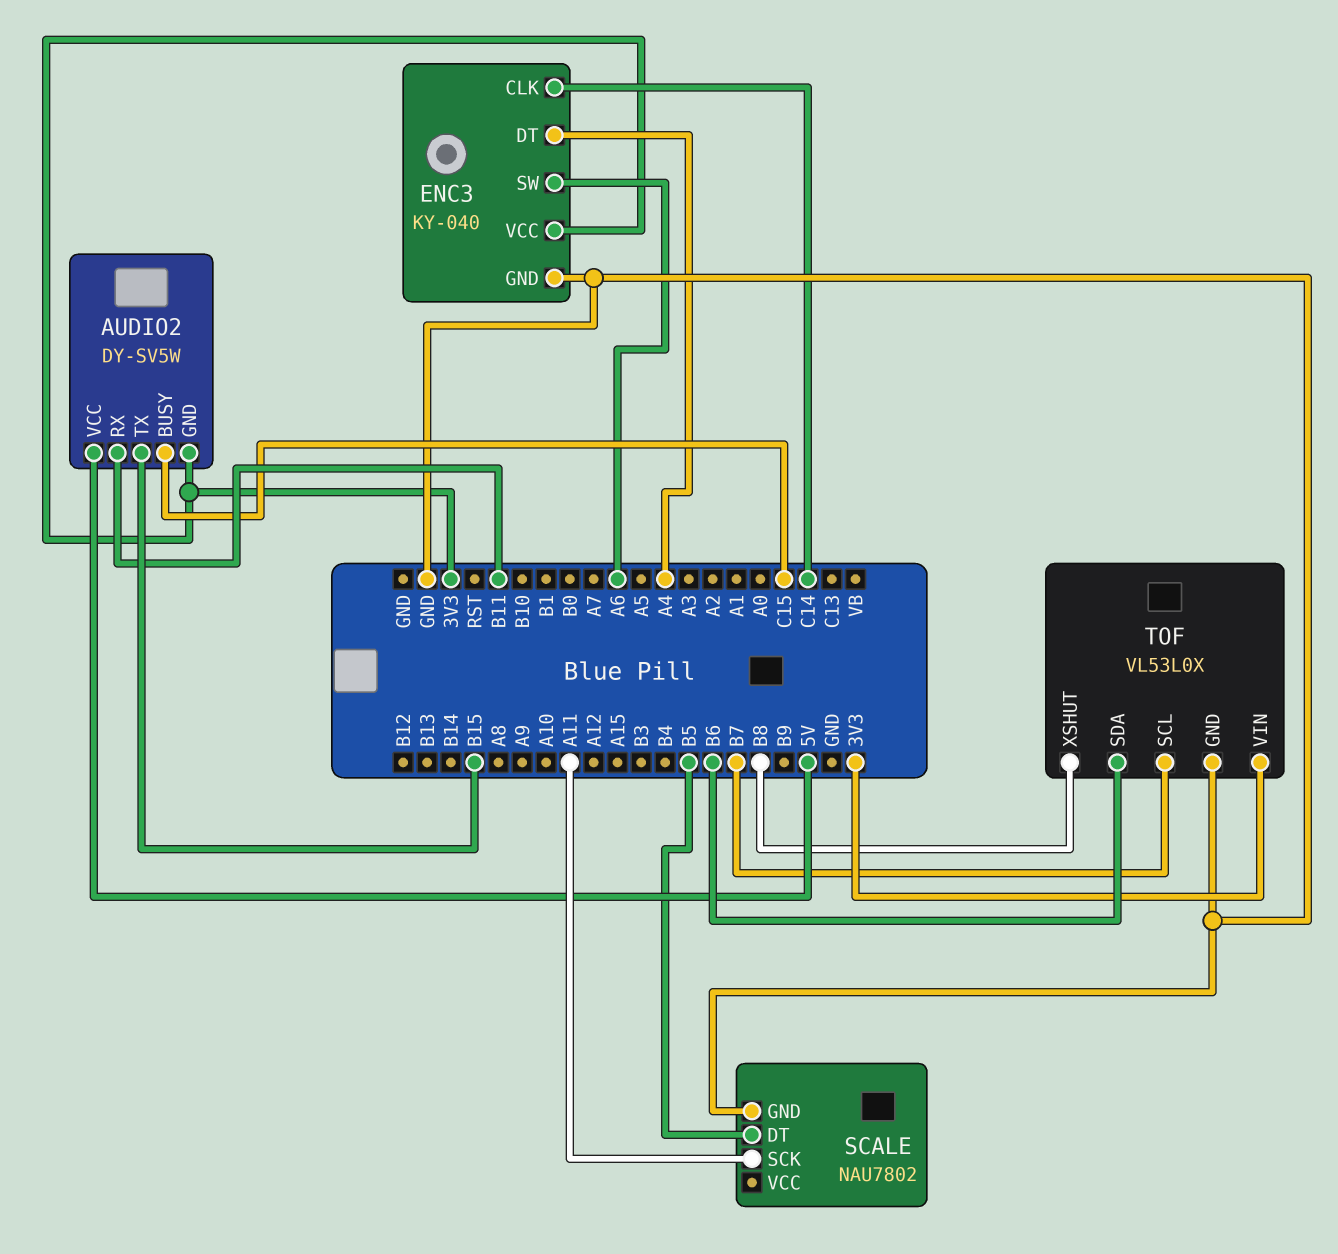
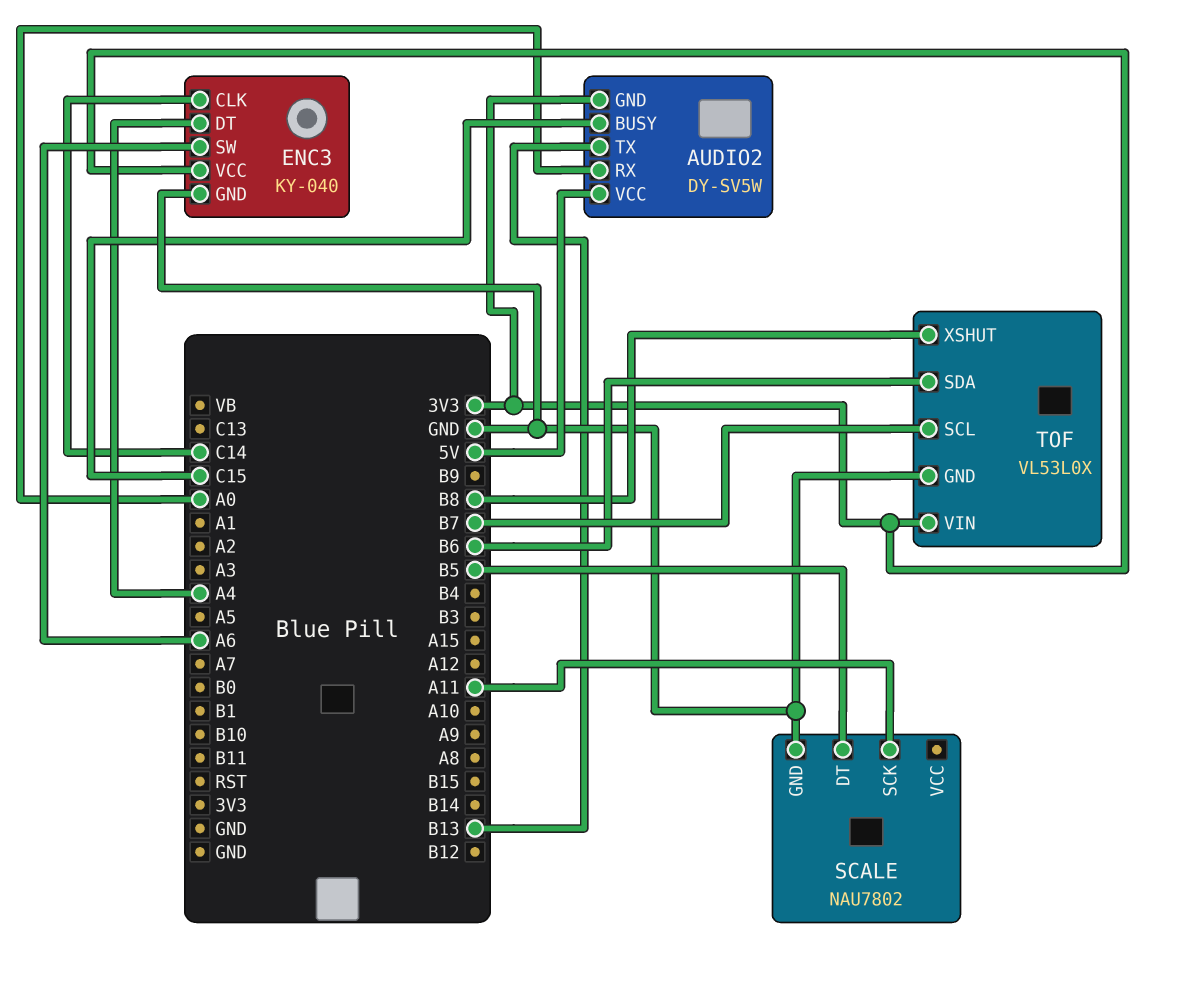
AUDIO2 pin RX: B11 -> A0
AUDIO2 pin TX: B15 -> B13

